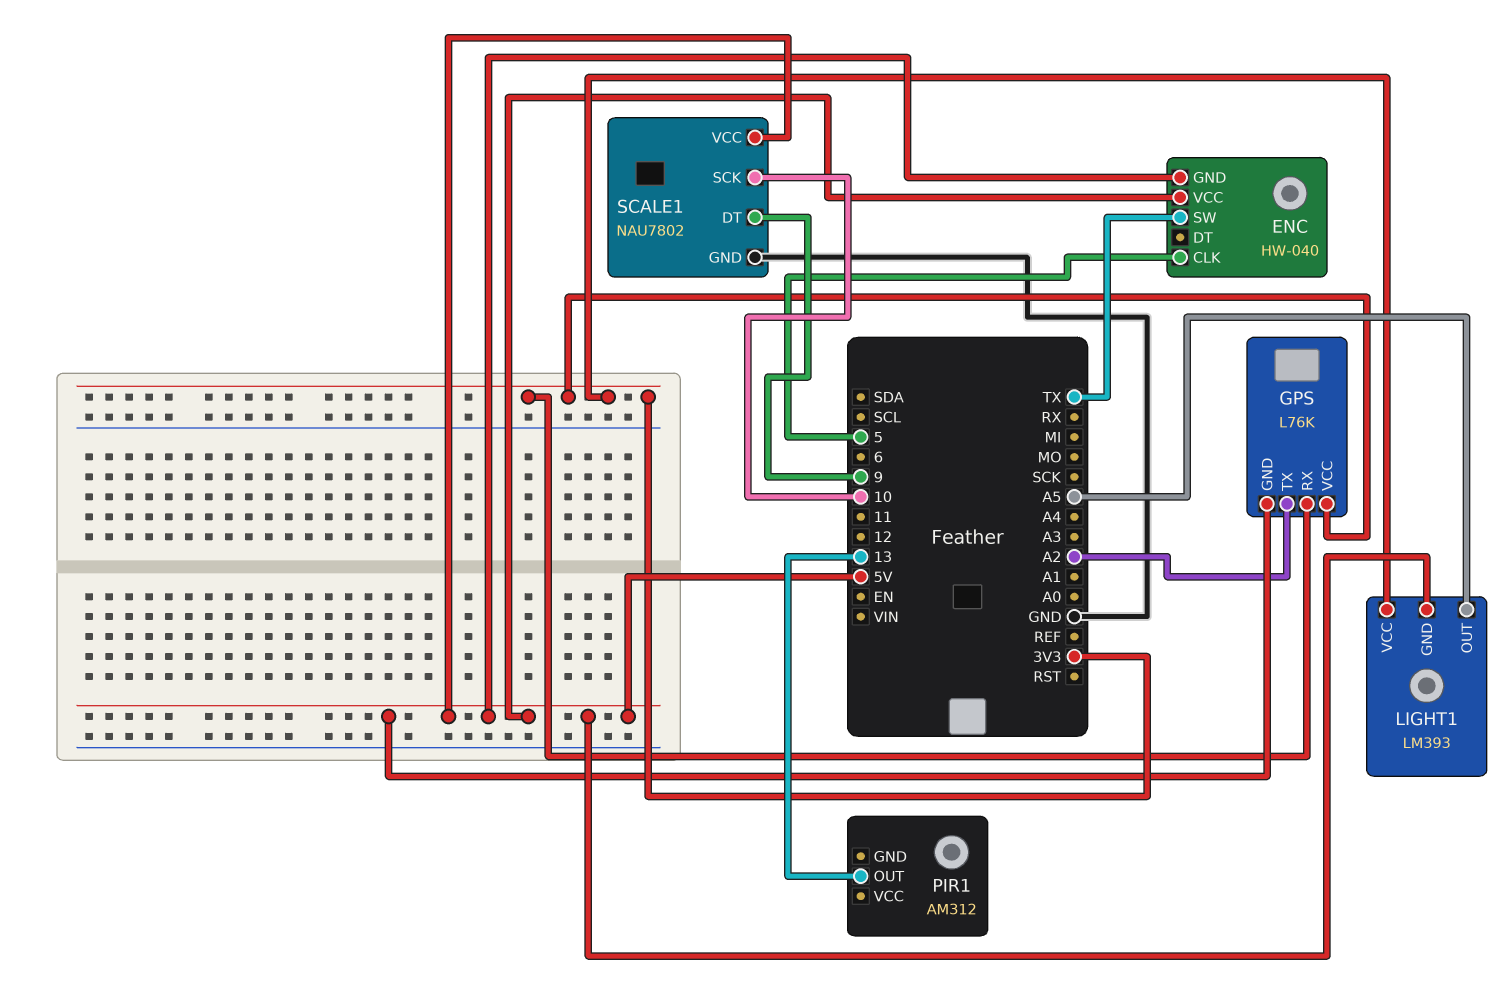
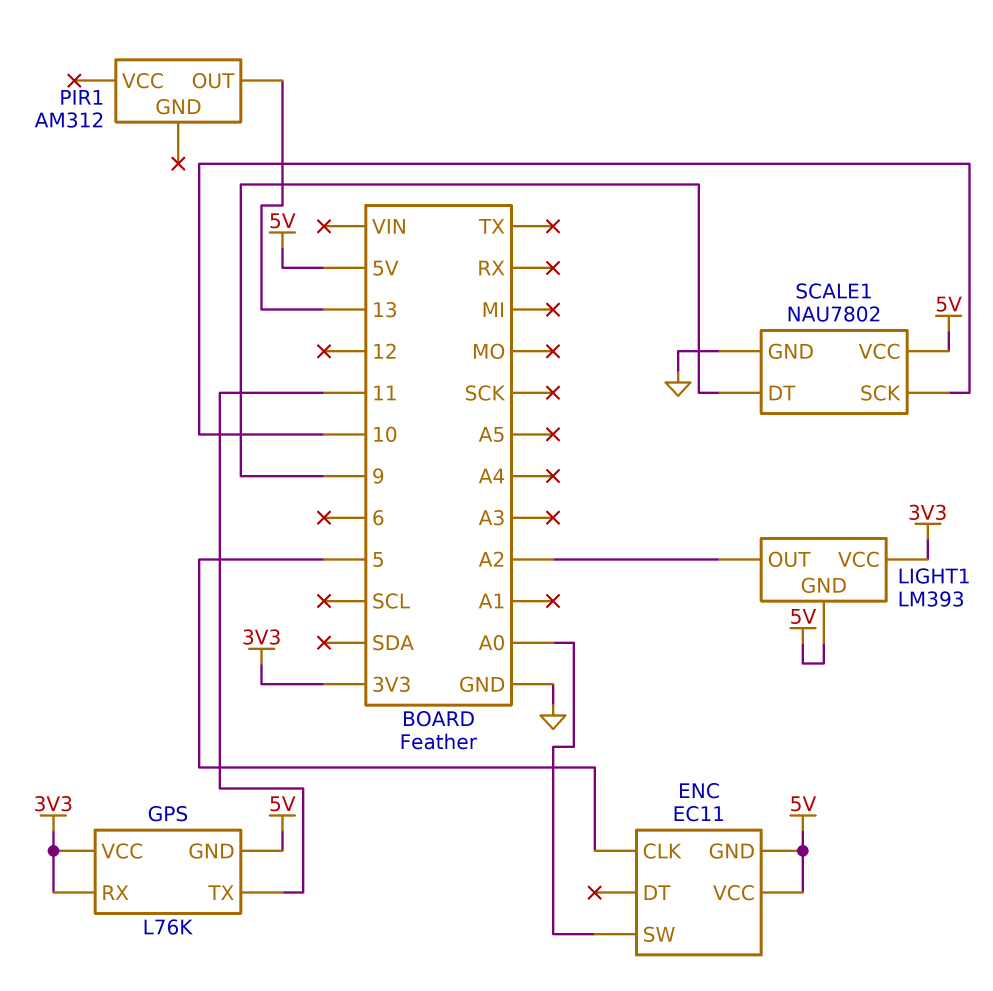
ENC: HW-040 -> EC11
ENC pin SW: TX -> A0
GPS pin TX: A2 -> 11
LIGHT1 pin OUT: A5 -> A2

